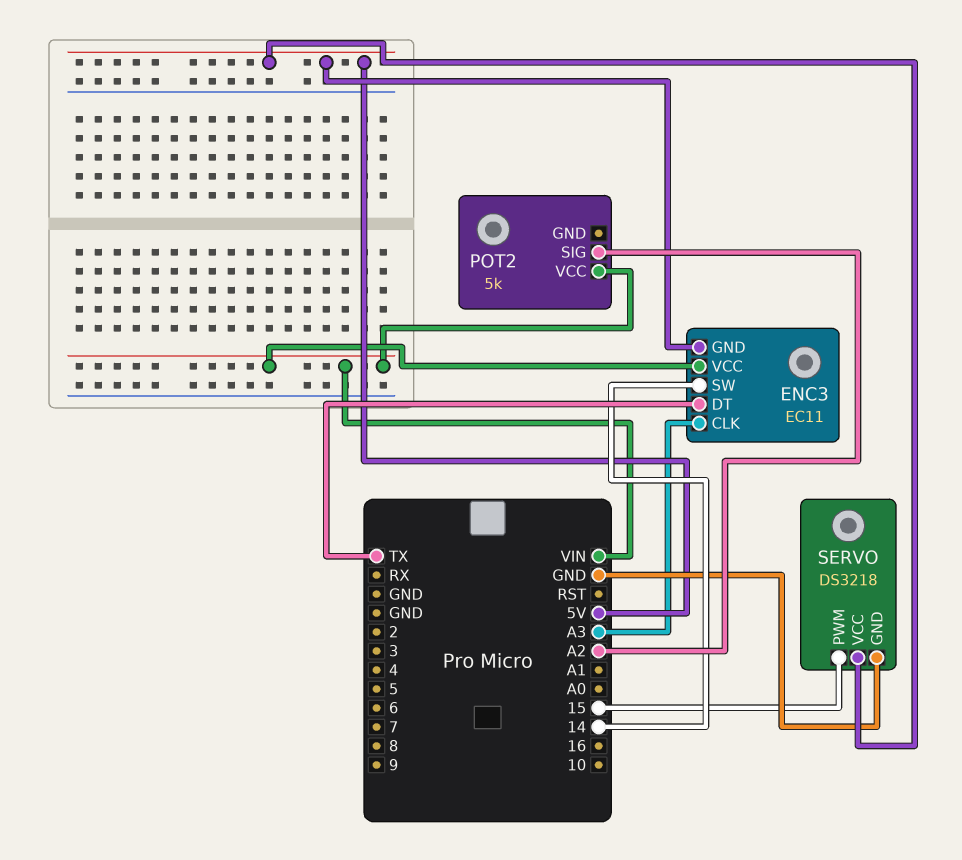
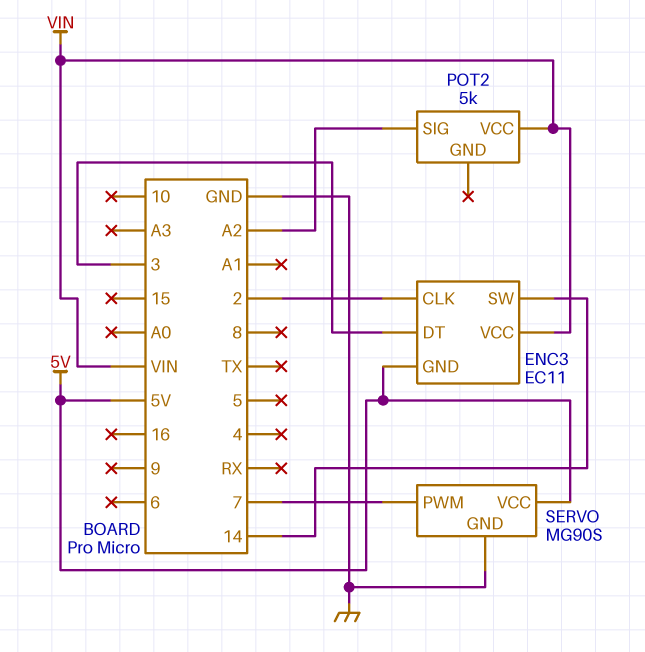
ENC3 pin CLK: A3 -> 2
ENC3 pin DT: TX -> 3
SERVO: DS3218 -> MG90S
SERVO pin PWM: 15 -> 7

